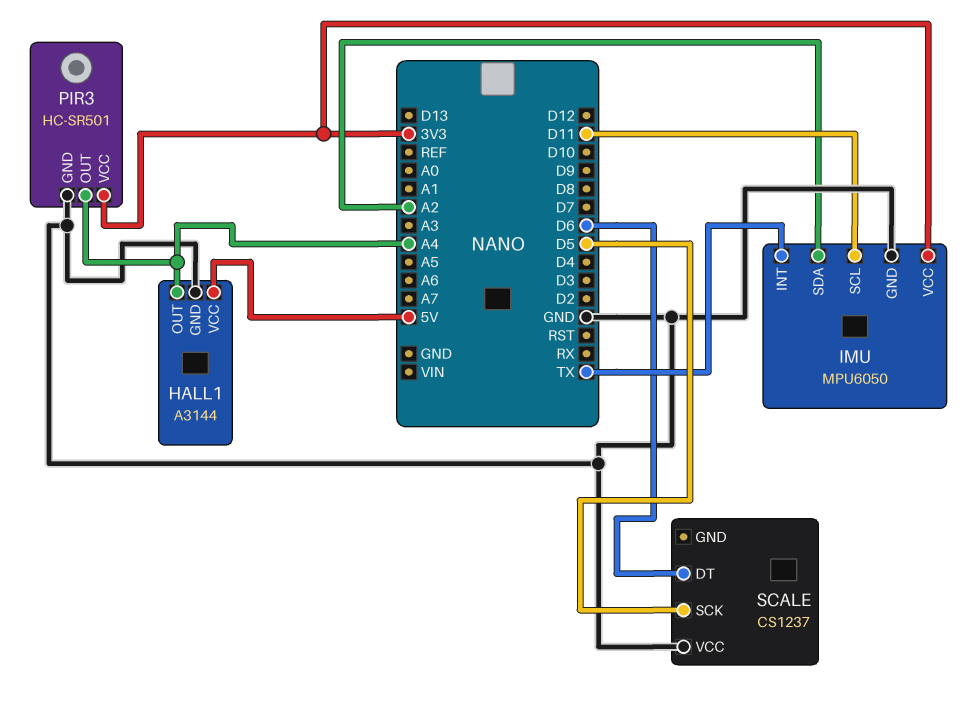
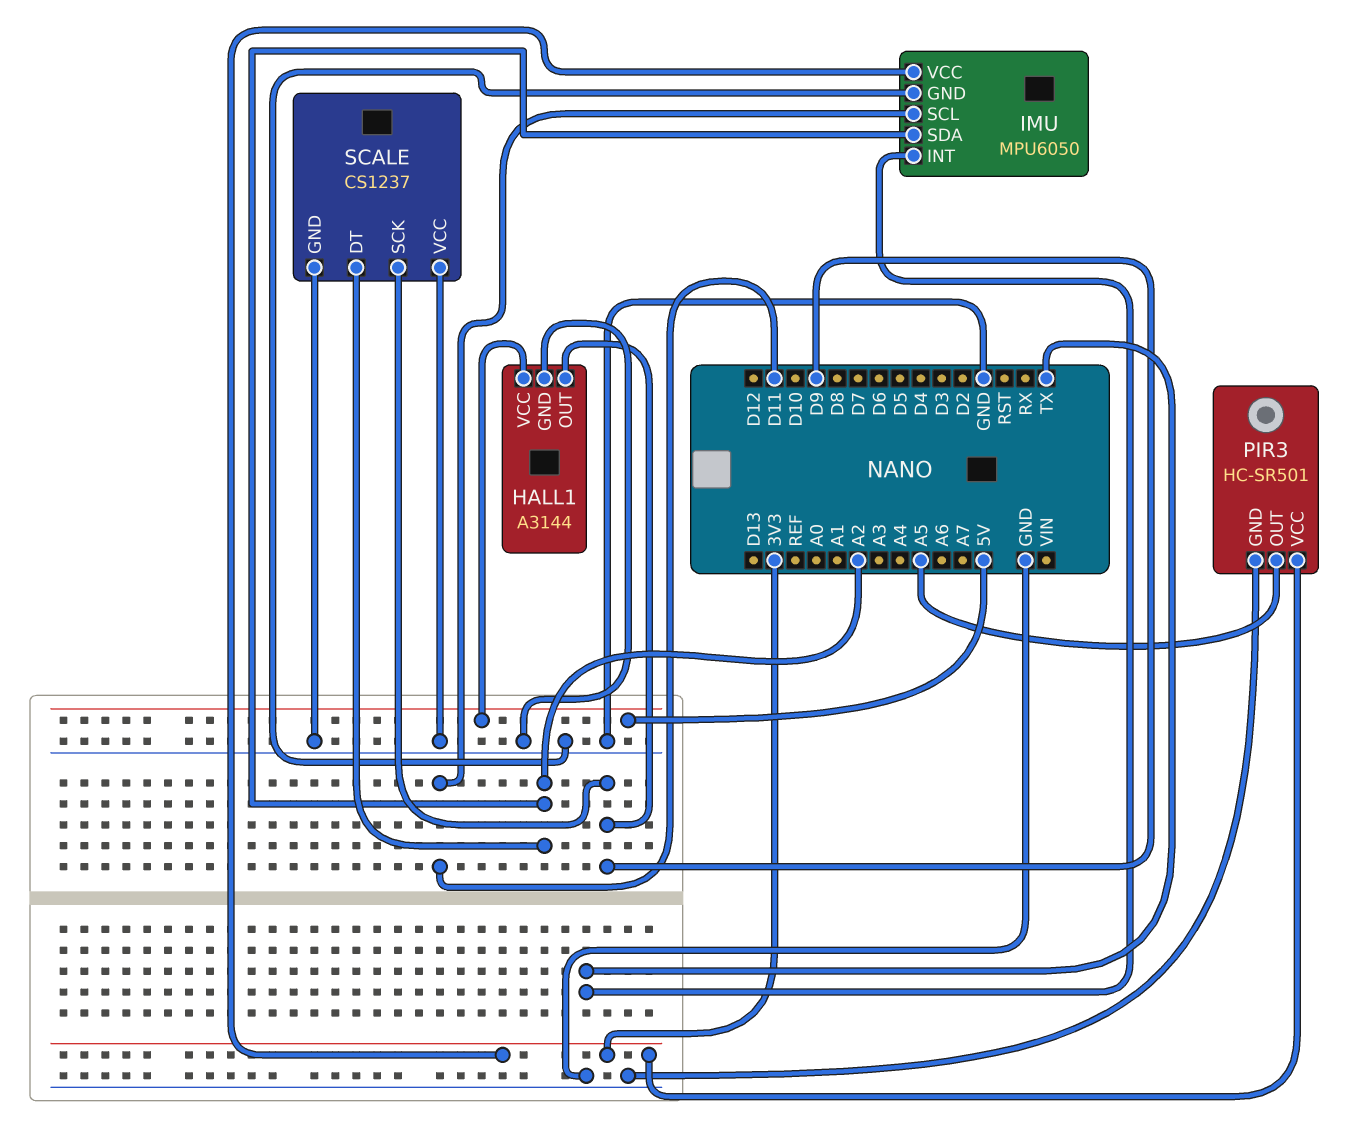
HALL1 pin OUT: A4 -> D9
PIR3 pin OUT: A4 -> A5
SCALE pin DT: D6 -> A2
SCALE pin GND: none -> GND
SCALE pin SCK: D5 -> D9

